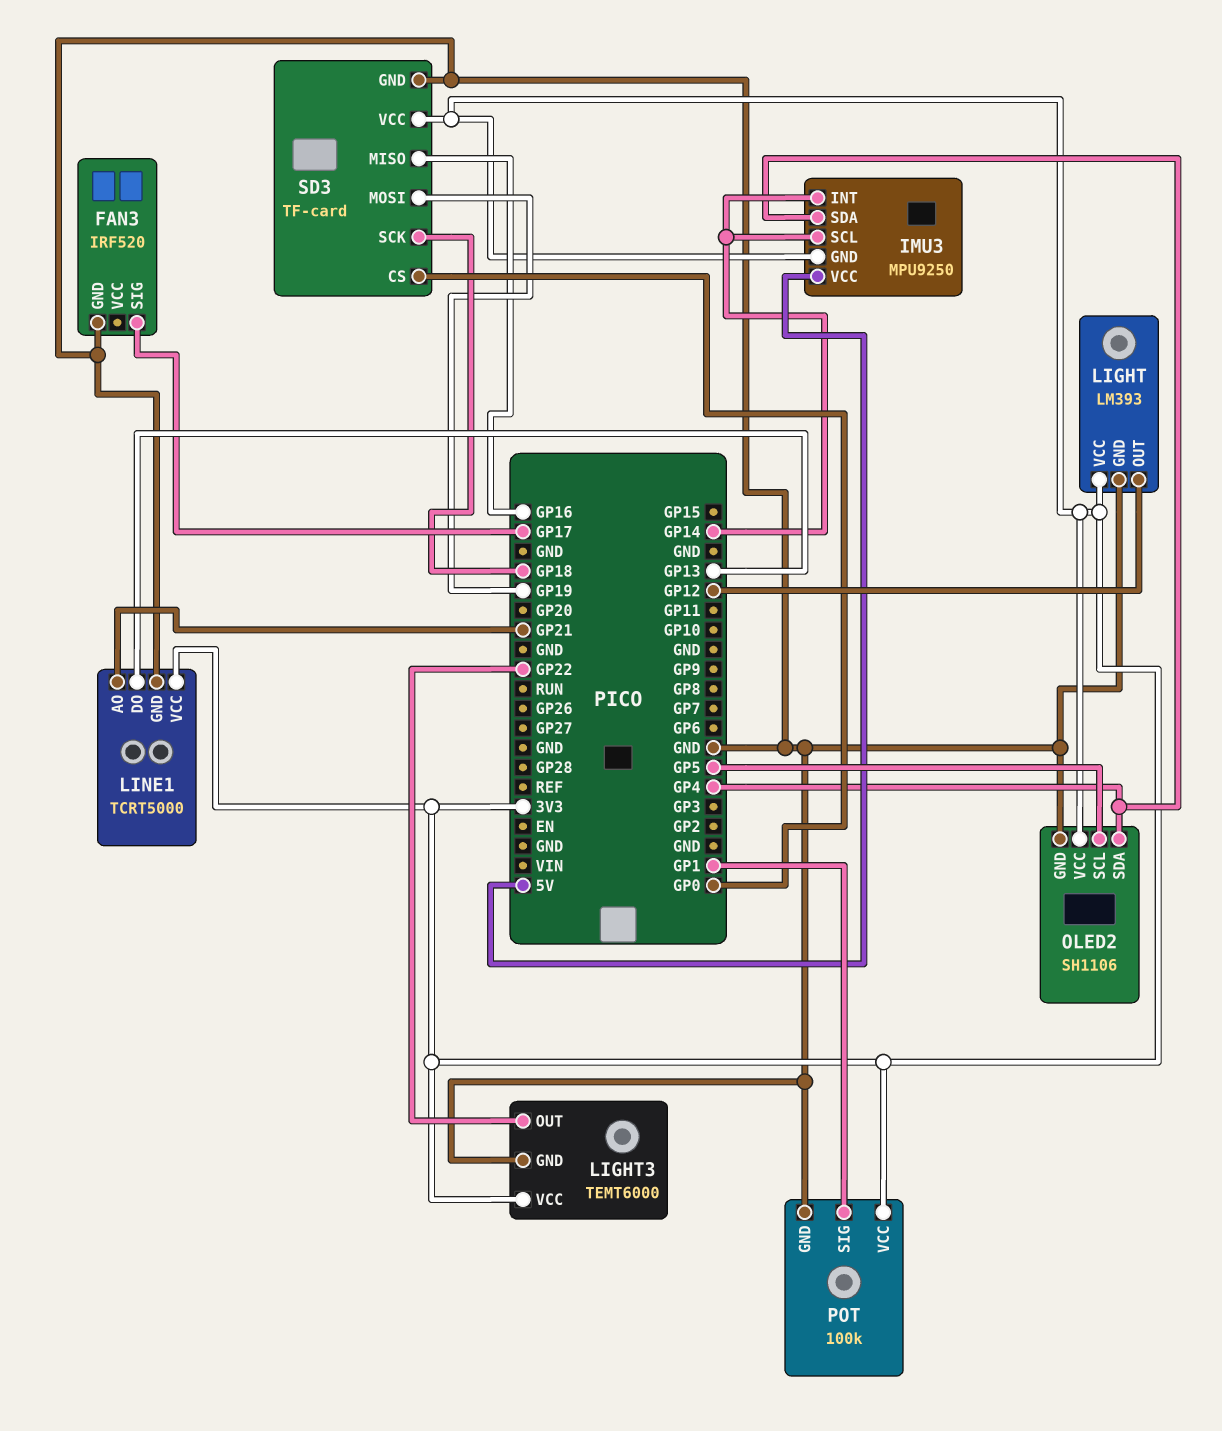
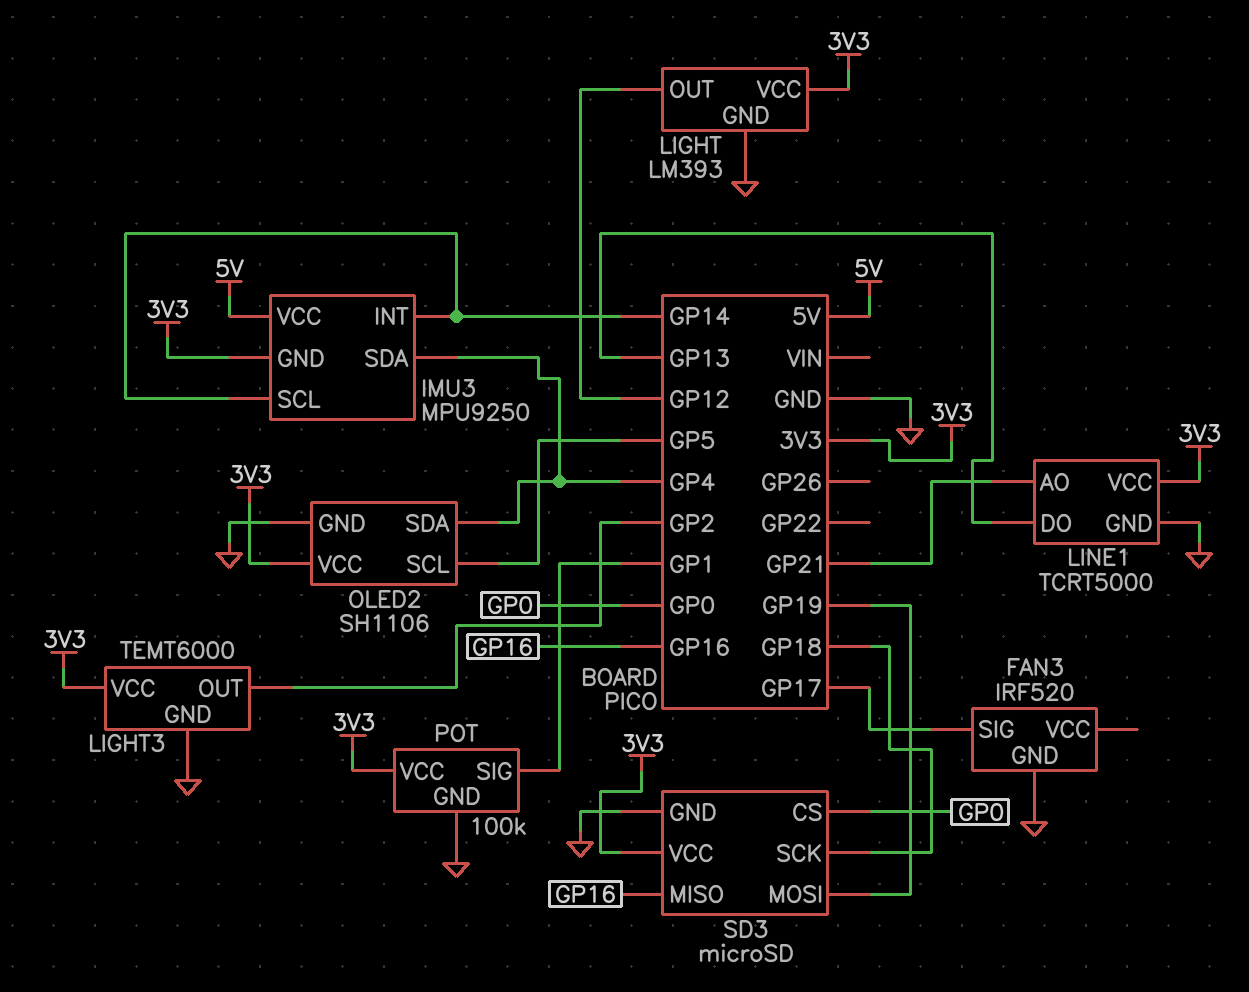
LIGHT3 pin OUT: GP22 -> GP2
SD3: TF-card -> microSD

